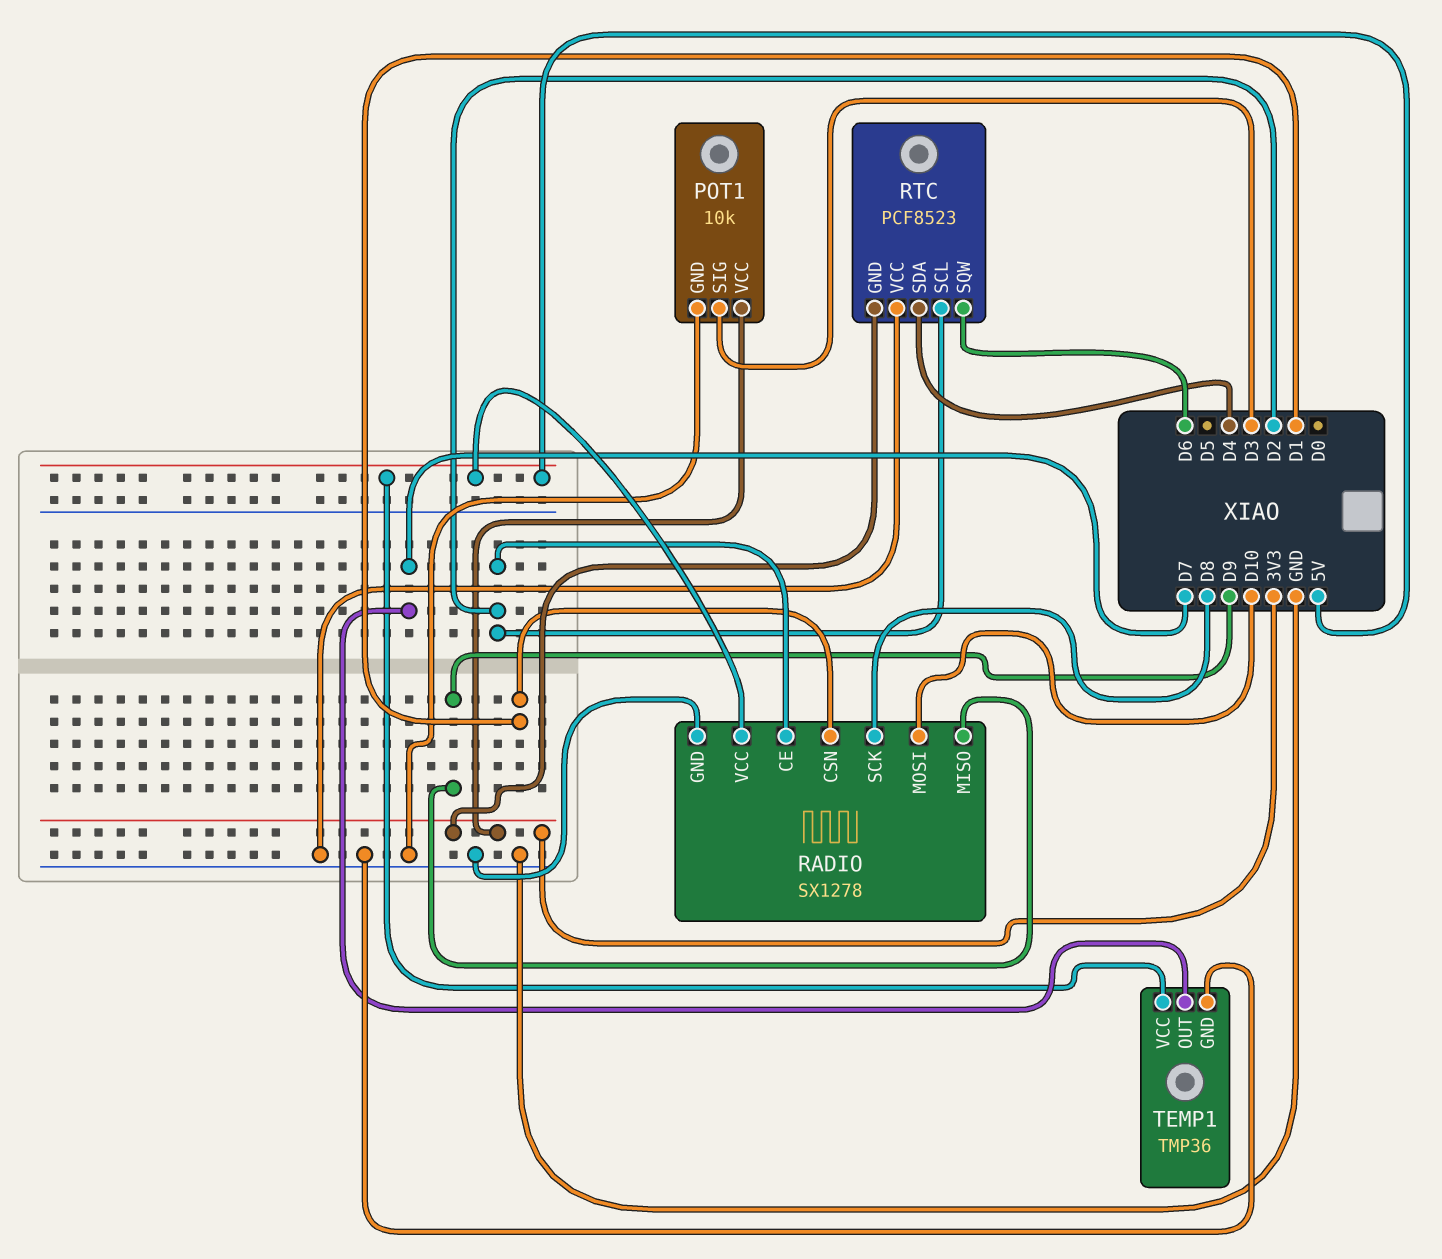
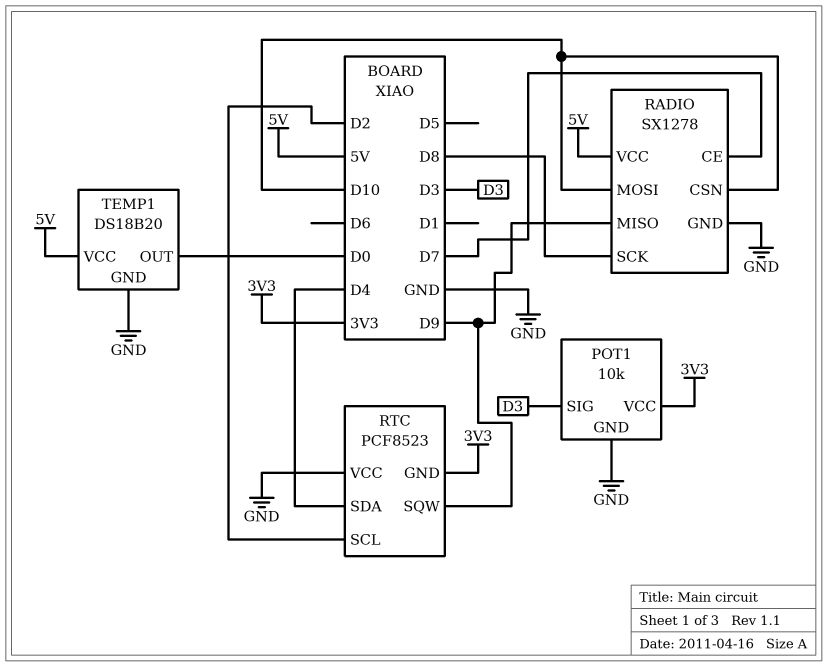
RADIO pin CE: D2 -> D7
RADIO pin CSN: D1 -> D10
RTC pin SQW: D6 -> D9
TEMP1: TMP36 -> DS18B20
TEMP1 pin OUT: D7 -> D0

